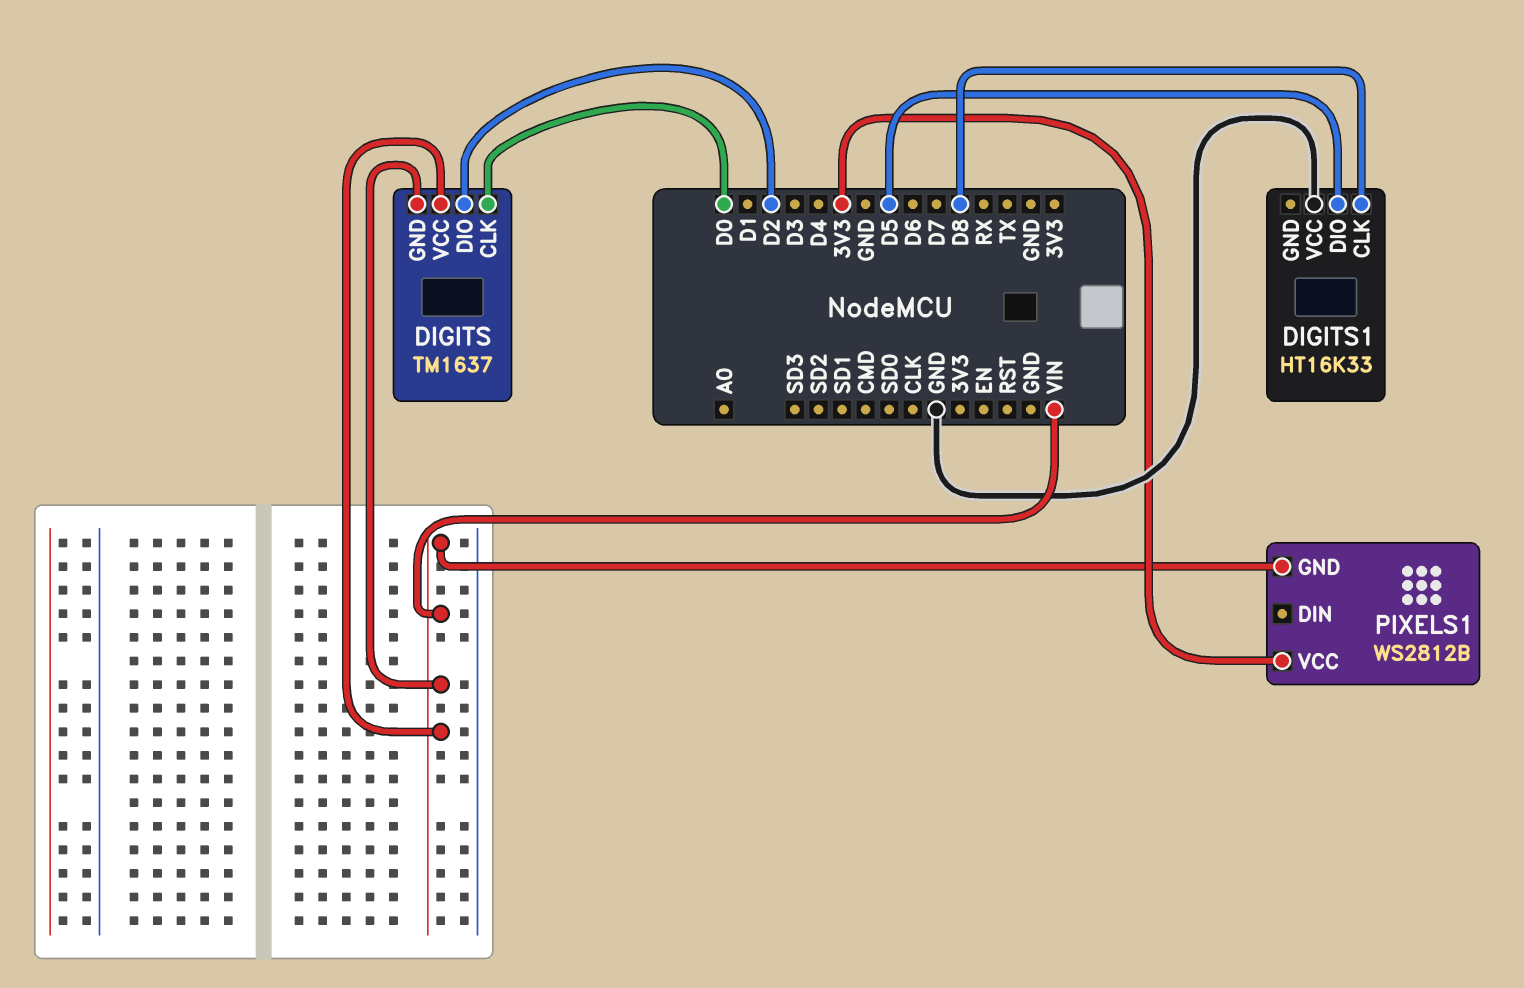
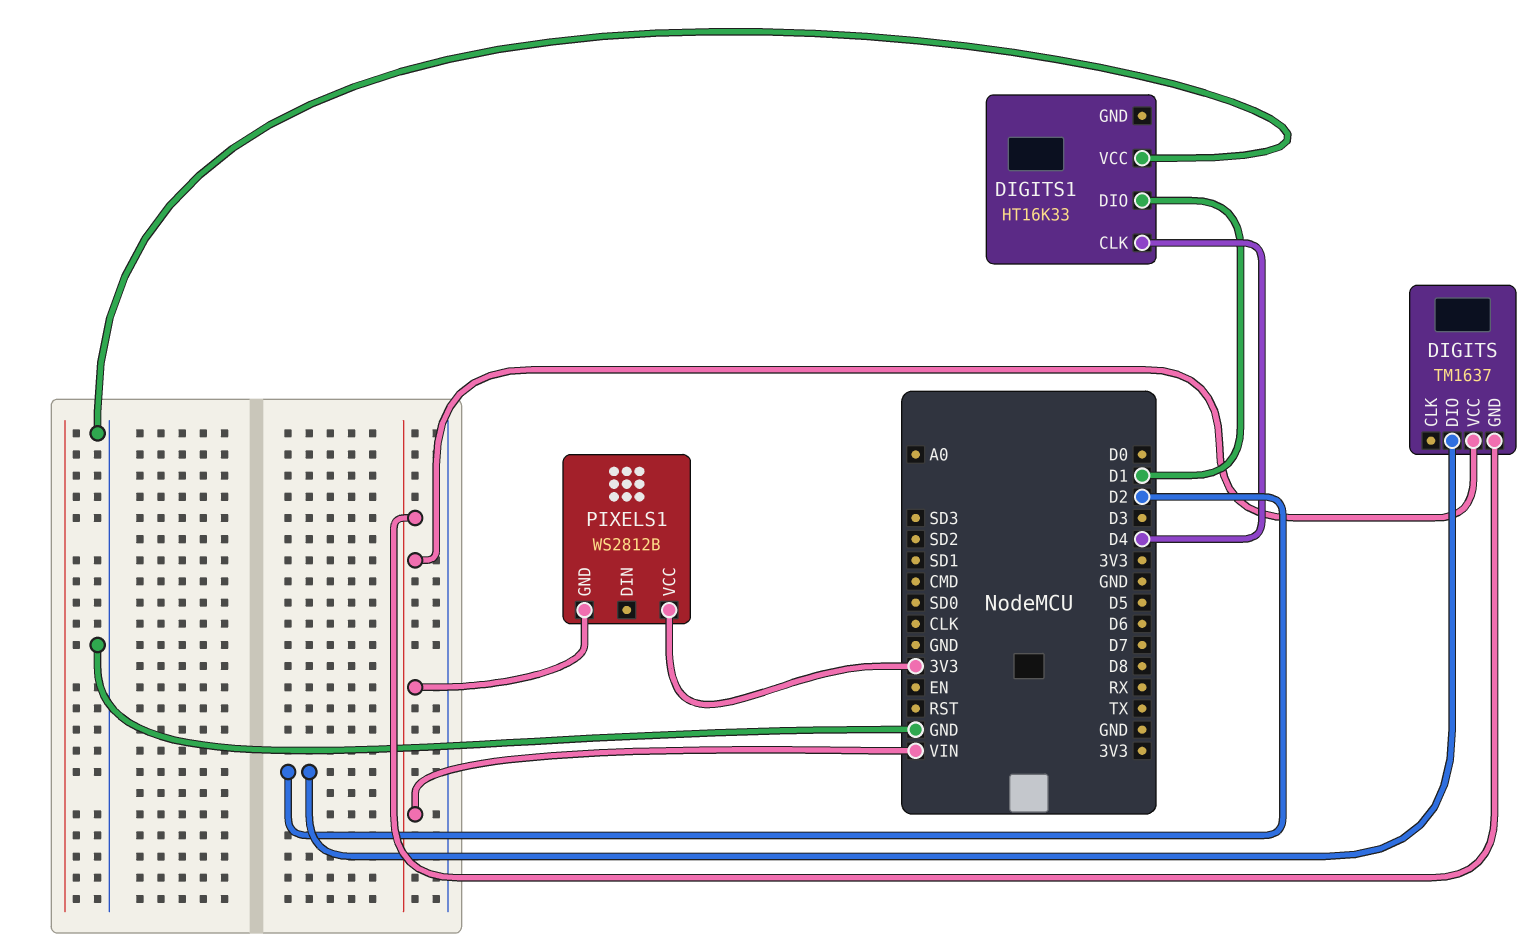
DIGITS pin CLK: D0 -> none
DIGITS1 pin CLK: D8 -> D4
DIGITS1 pin DIO: D5 -> D1

